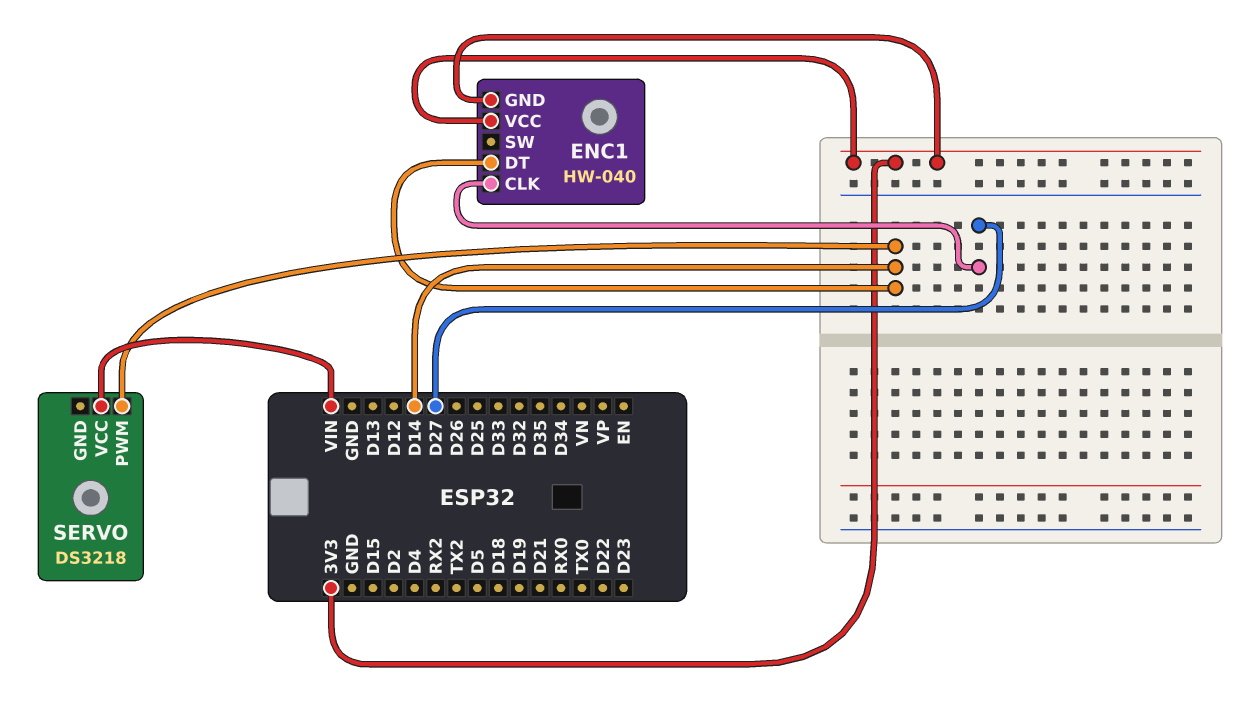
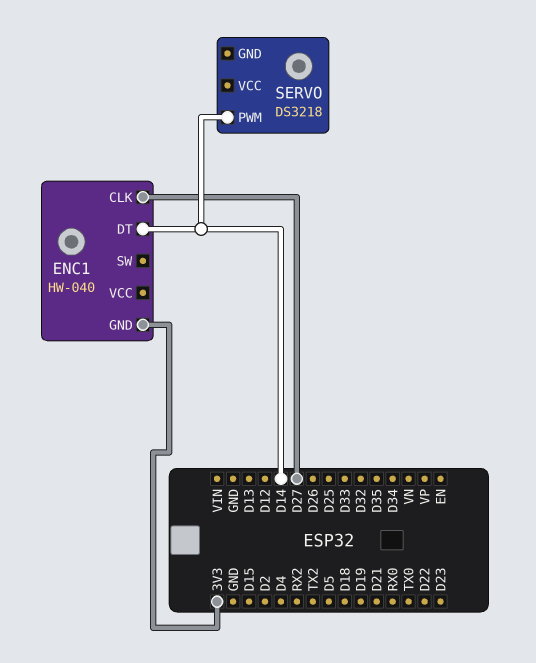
ENC1 pin VCC: 3V3 -> none
SERVO pin VCC: VIN -> none

